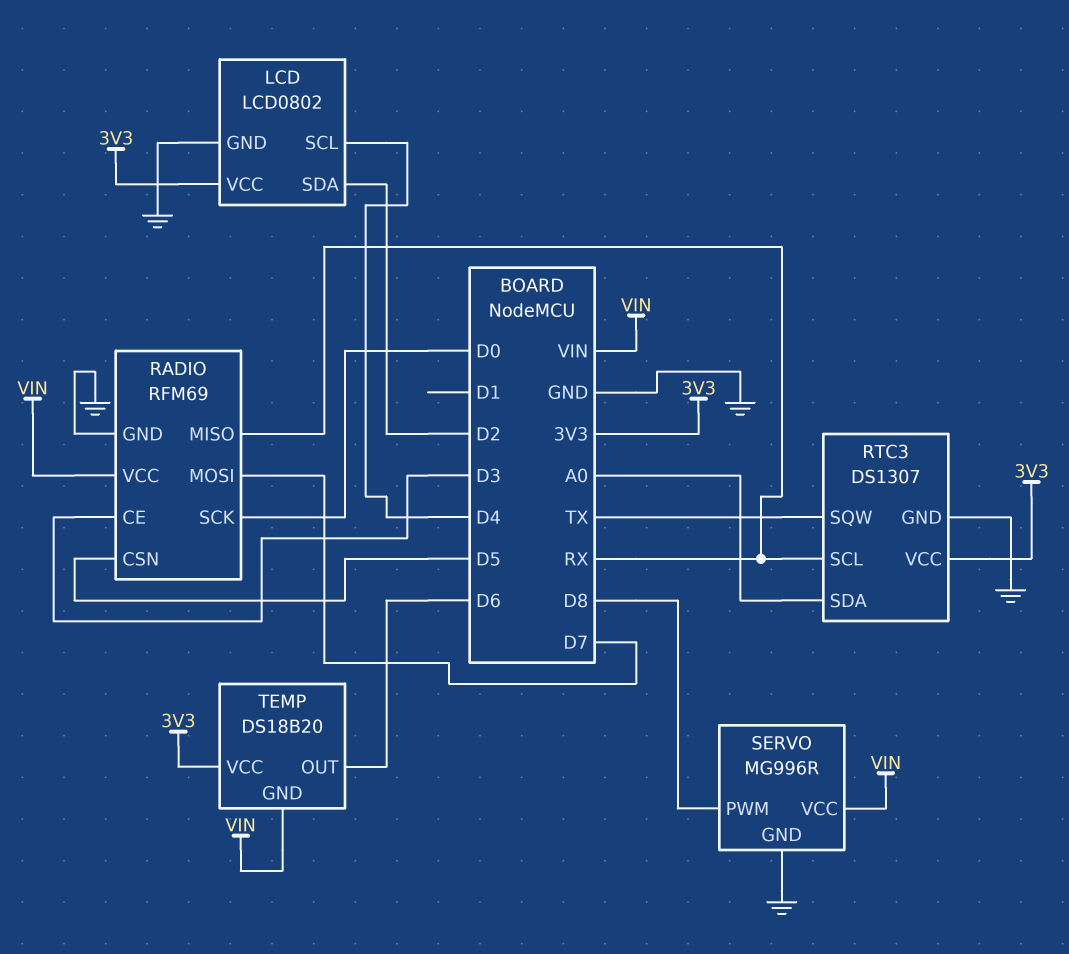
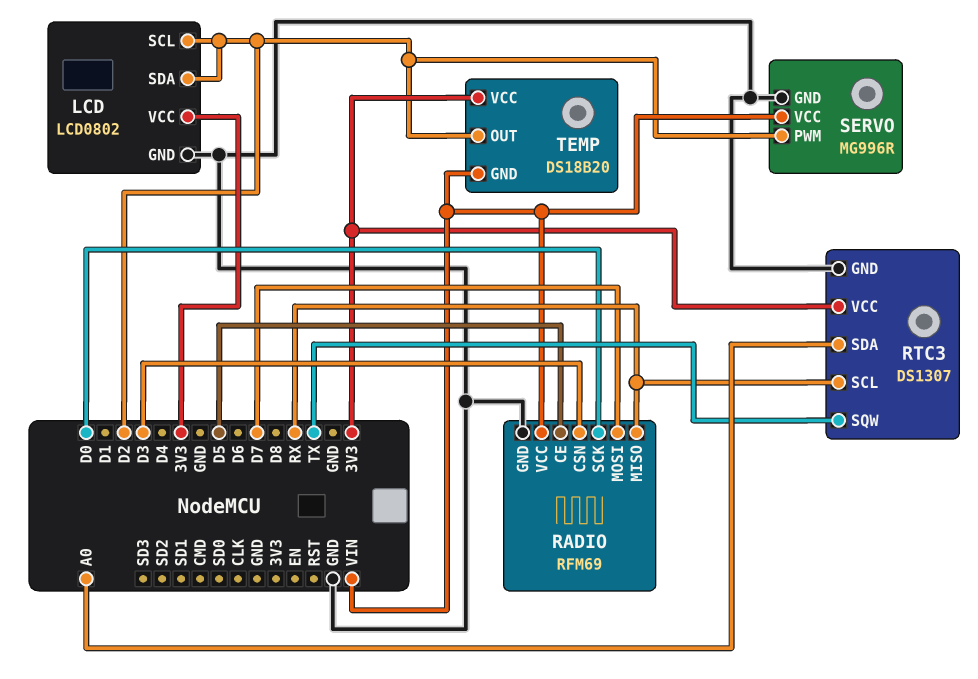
LCD pin SCL: D4 -> D2
RADIO pin CE: D3 -> D5
RADIO pin CSN: D5 -> D3
SERVO pin PWM: D8 -> D2
TEMP pin OUT: D6 -> D2

